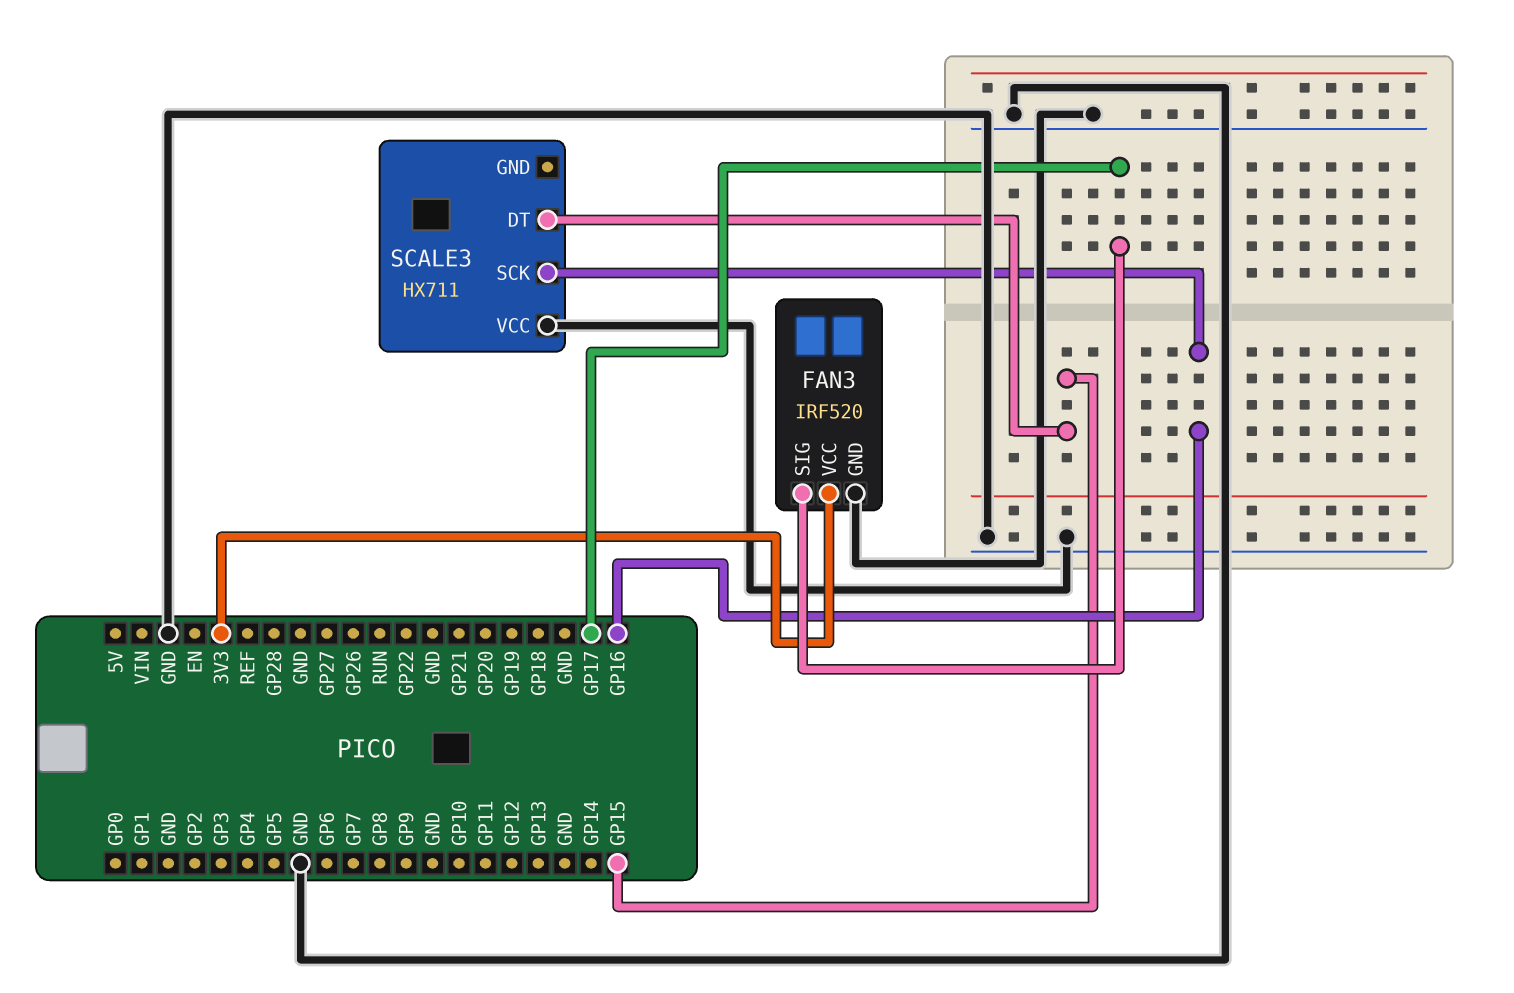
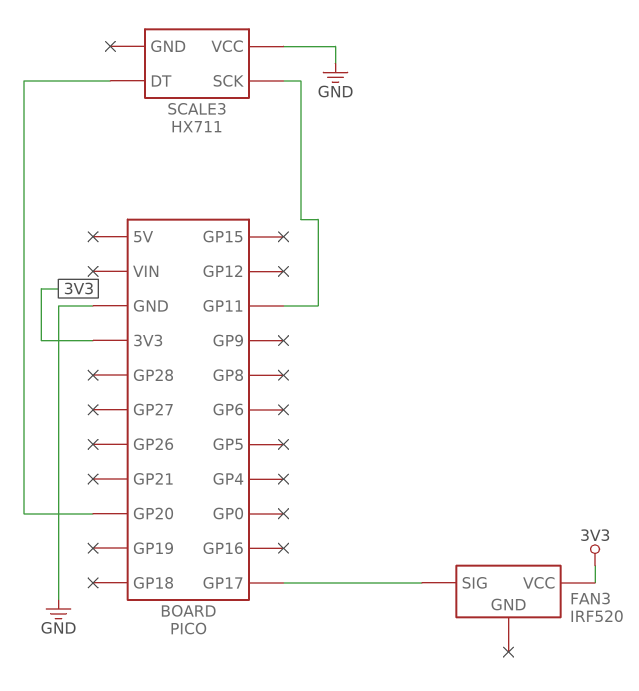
FAN3 pin GND: GND -> none
SCALE3 pin DT: GP15 -> GP20
SCALE3 pin SCK: GP16 -> GP11

